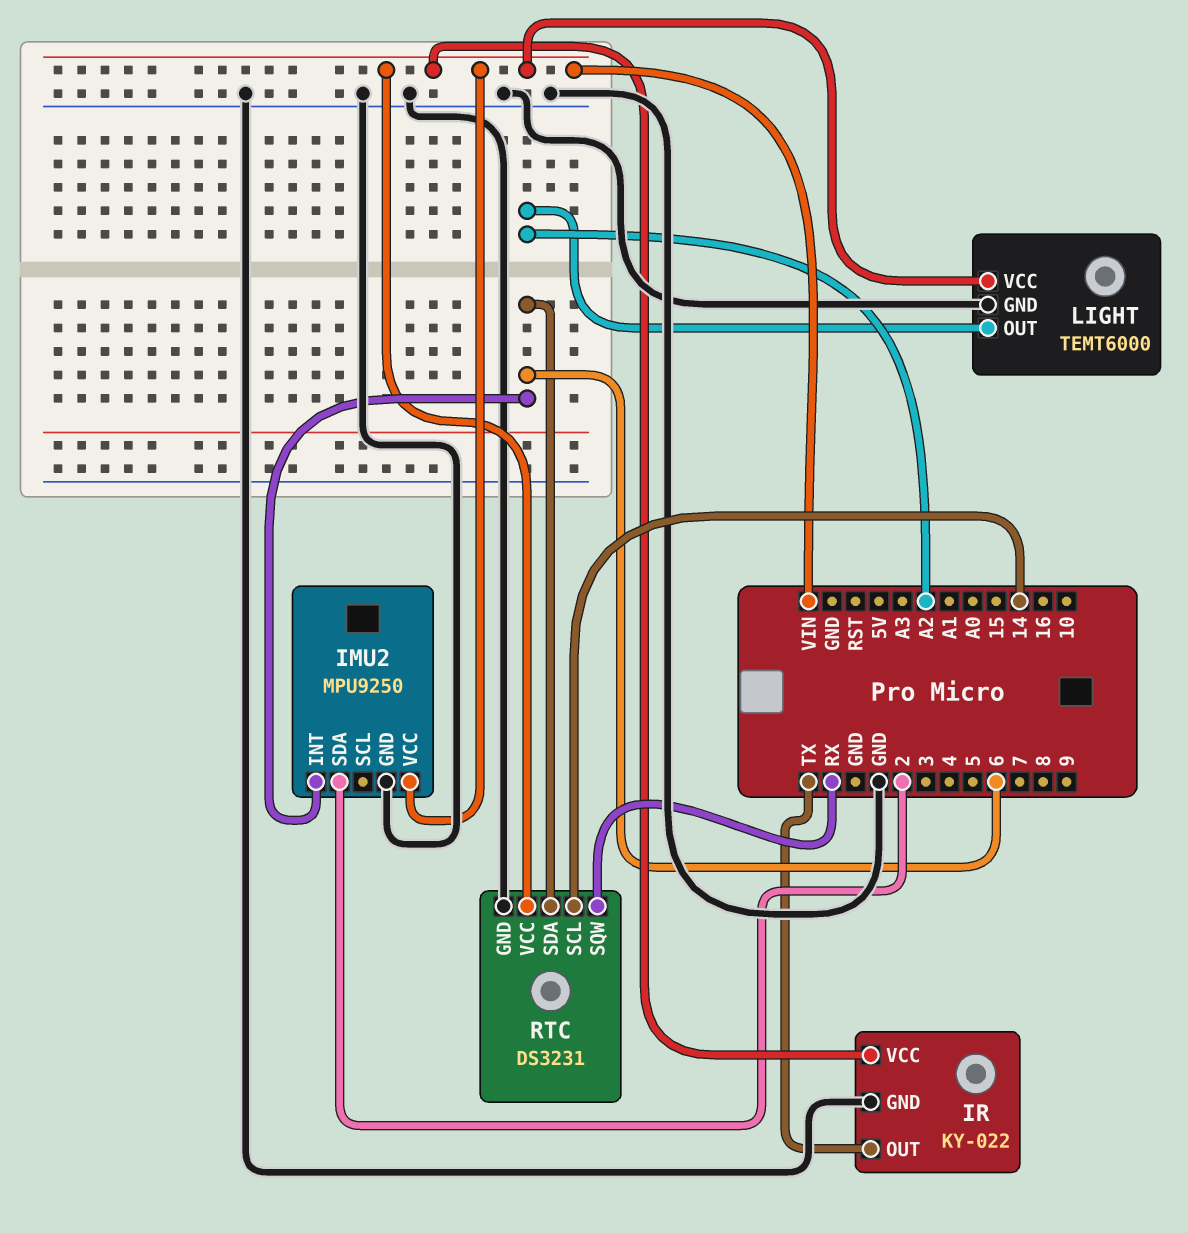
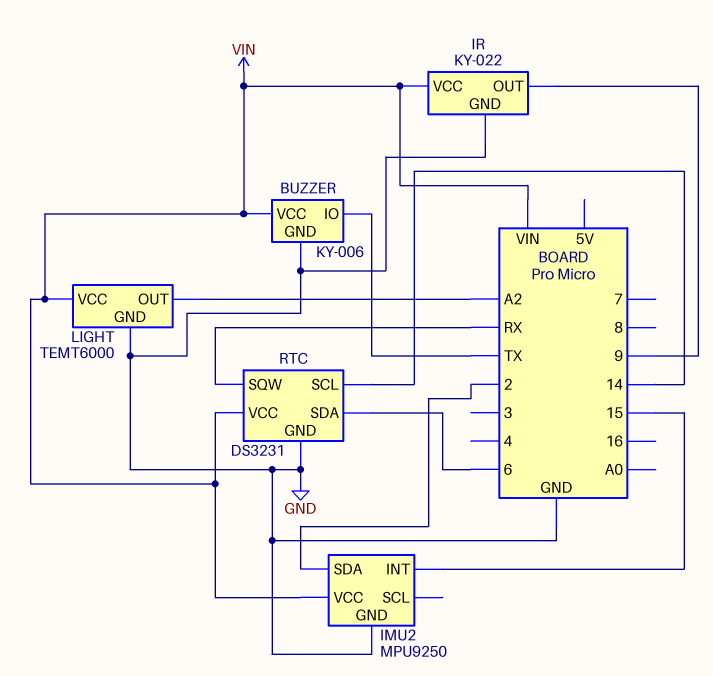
BUZZER: none -> KY-006
BUZZER pin GND: none -> GND
BUZZER pin IO: none -> TX
BUZZER pin VCC: none -> VIN
IMU2 pin INT: 6 -> 15
IR pin OUT: TX -> 9

